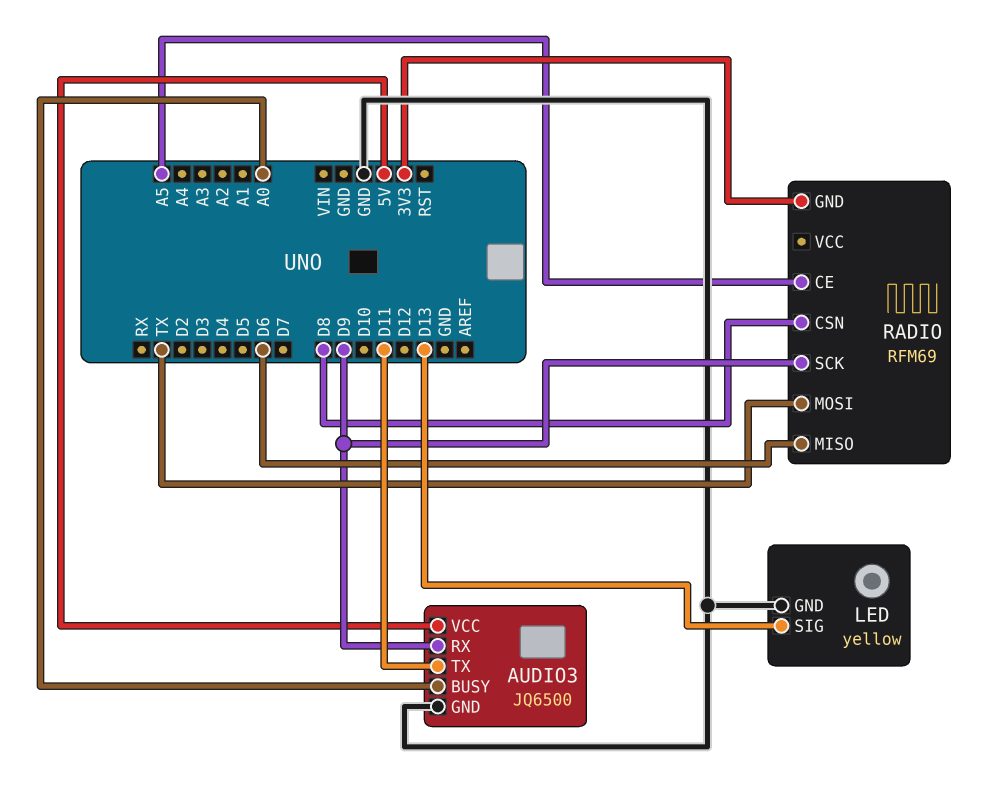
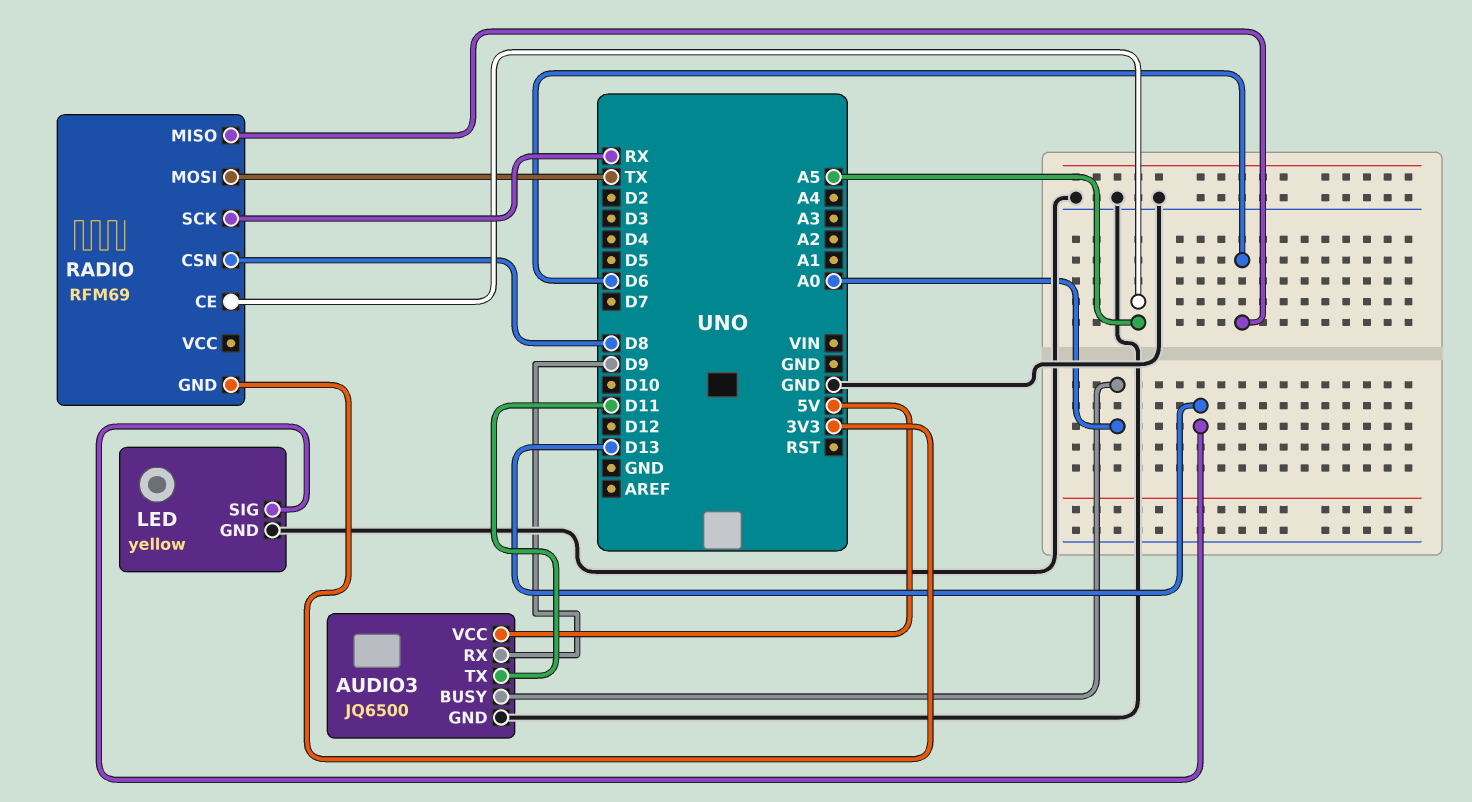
RADIO pin SCK: D9 -> RX

